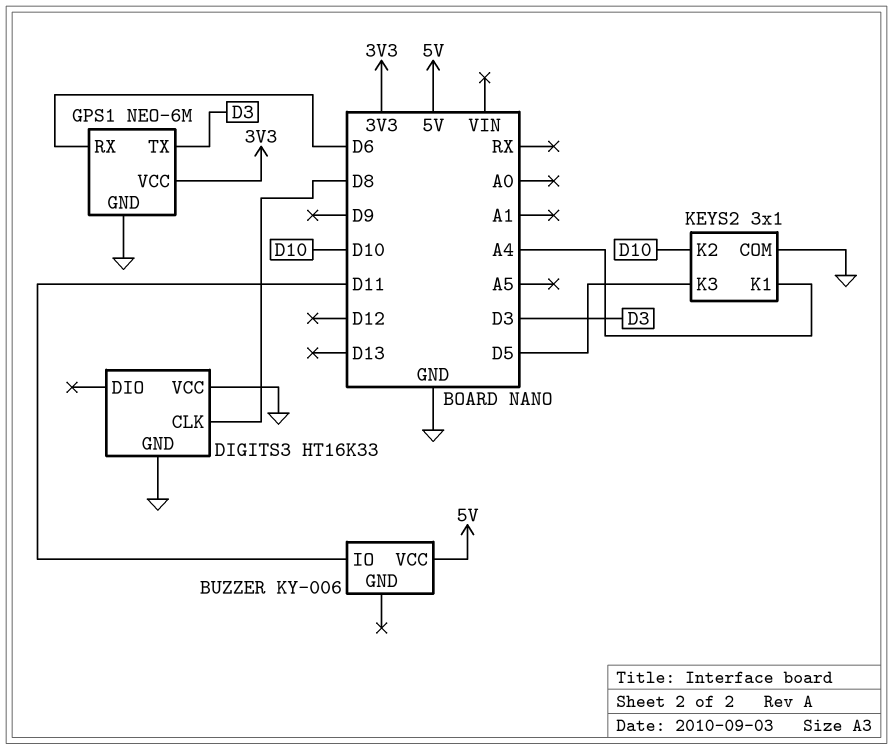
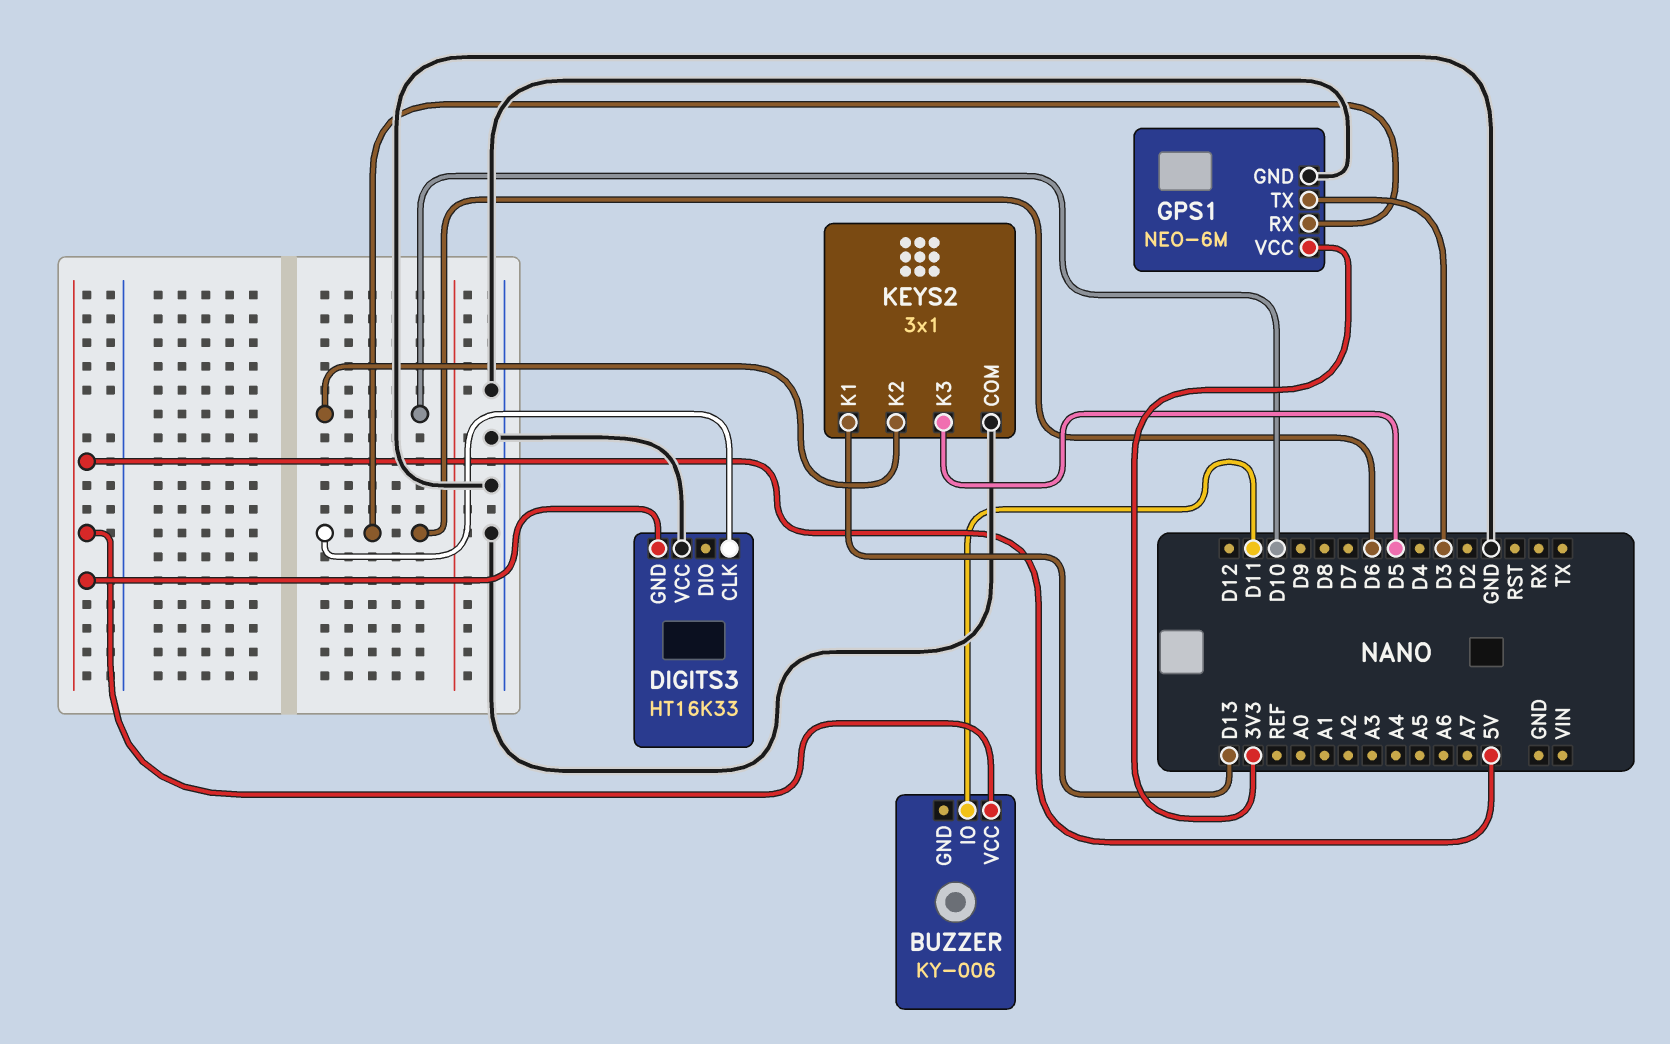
DIGITS3 pin CLK: D8 -> D6
DIGITS3 pin GND: GND -> 5V
KEYS2 pin K1: A4 -> D13

